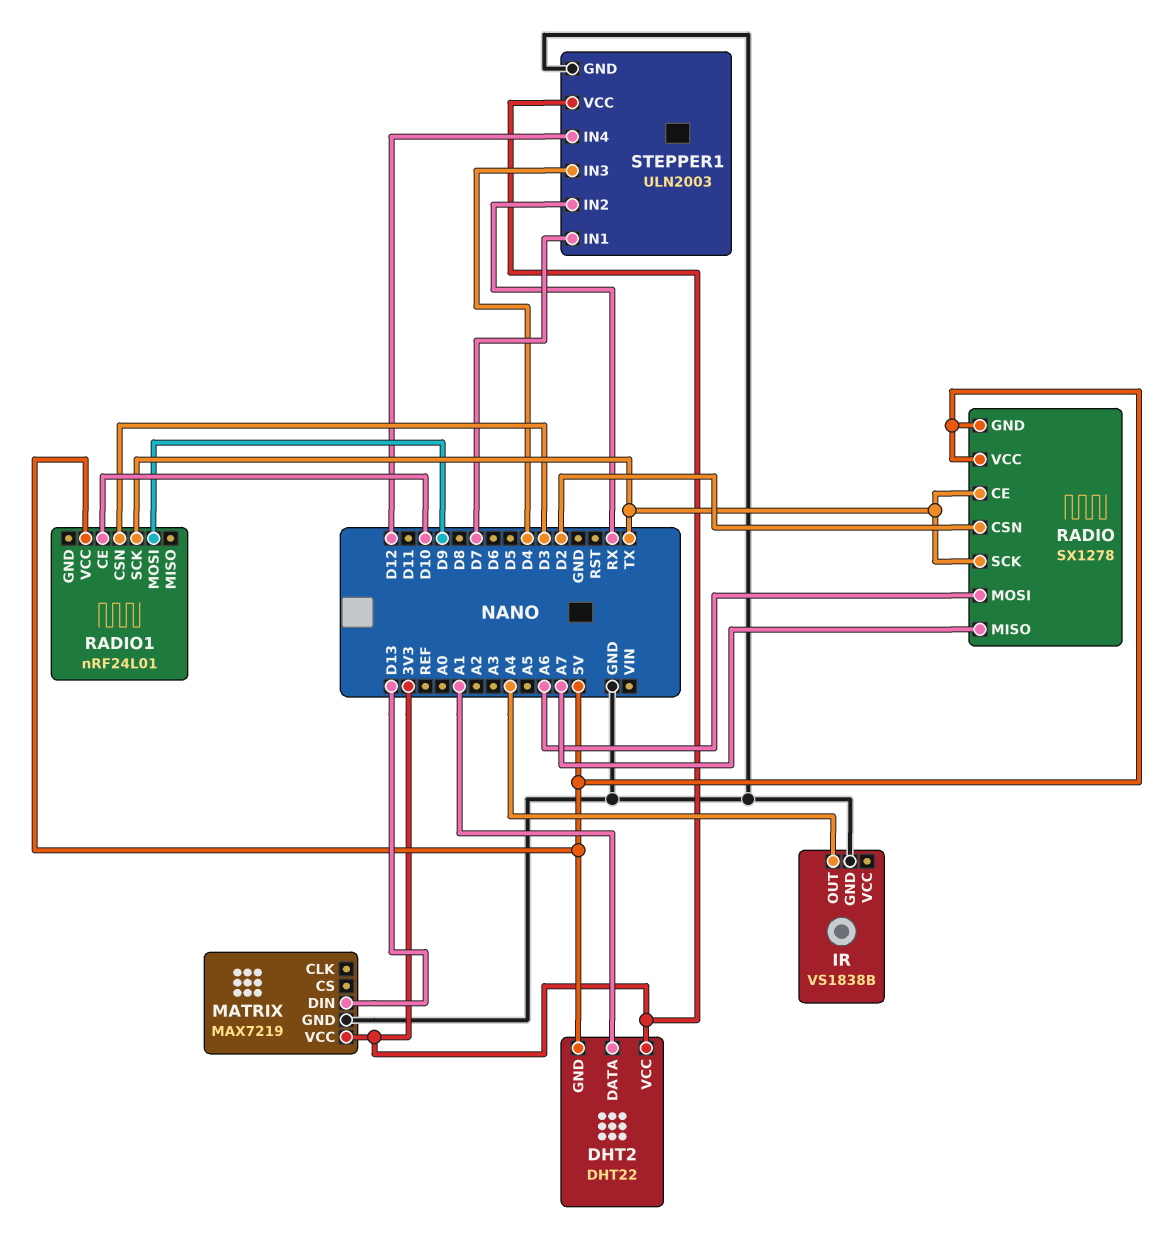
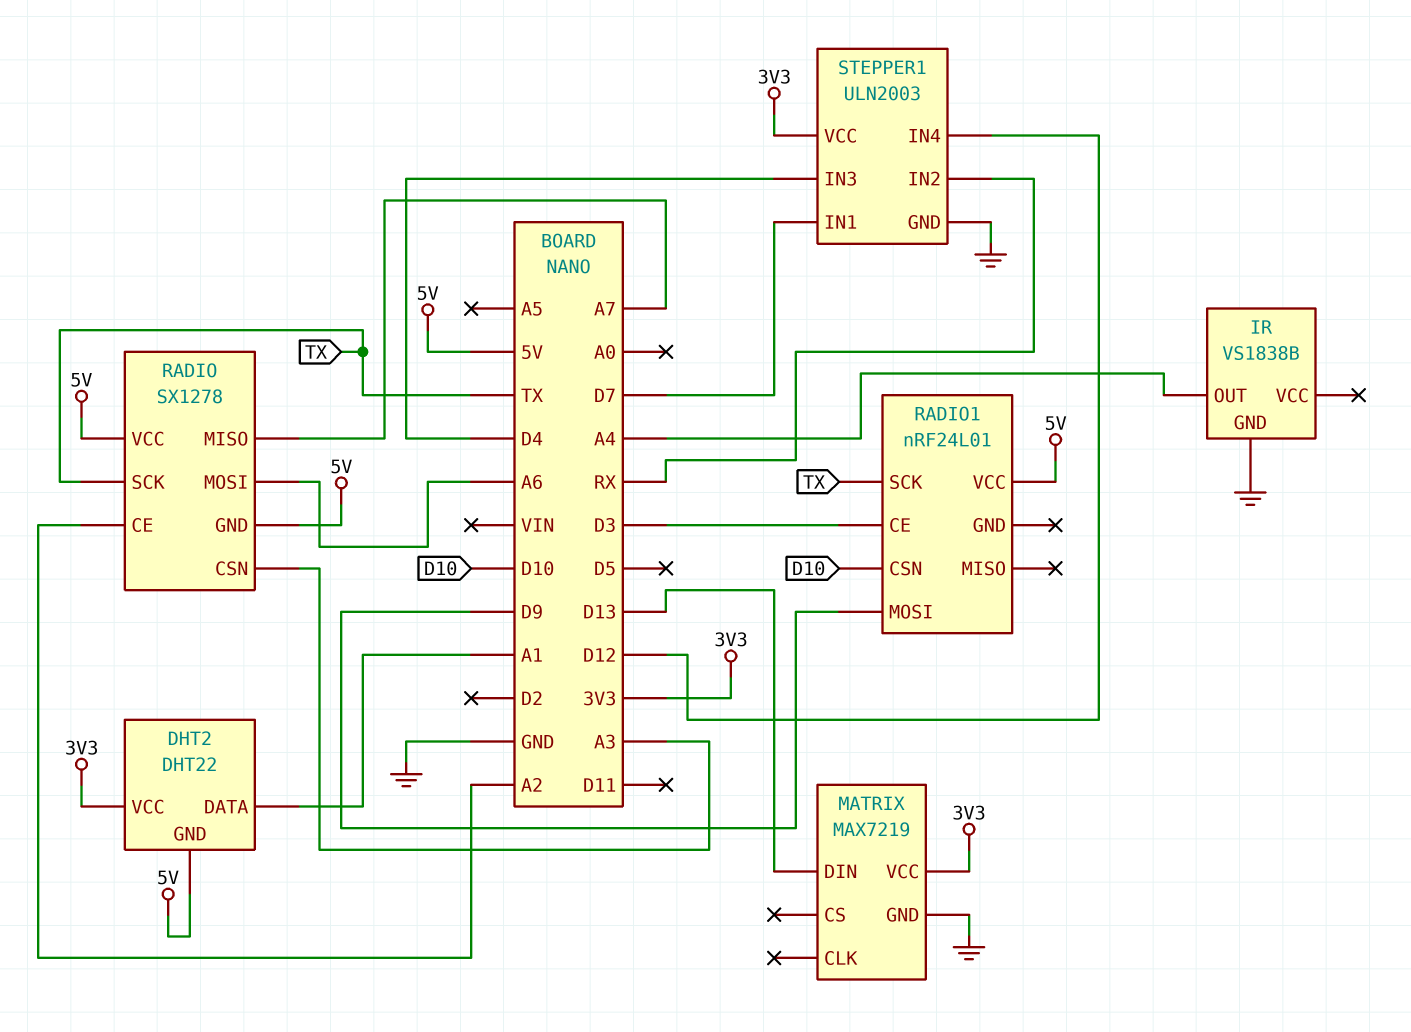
RADIO pin CE: TX -> A2
RADIO pin CSN: D2 -> A3
RADIO1 pin CE: D10 -> D3
RADIO1 pin CSN: D3 -> D10

